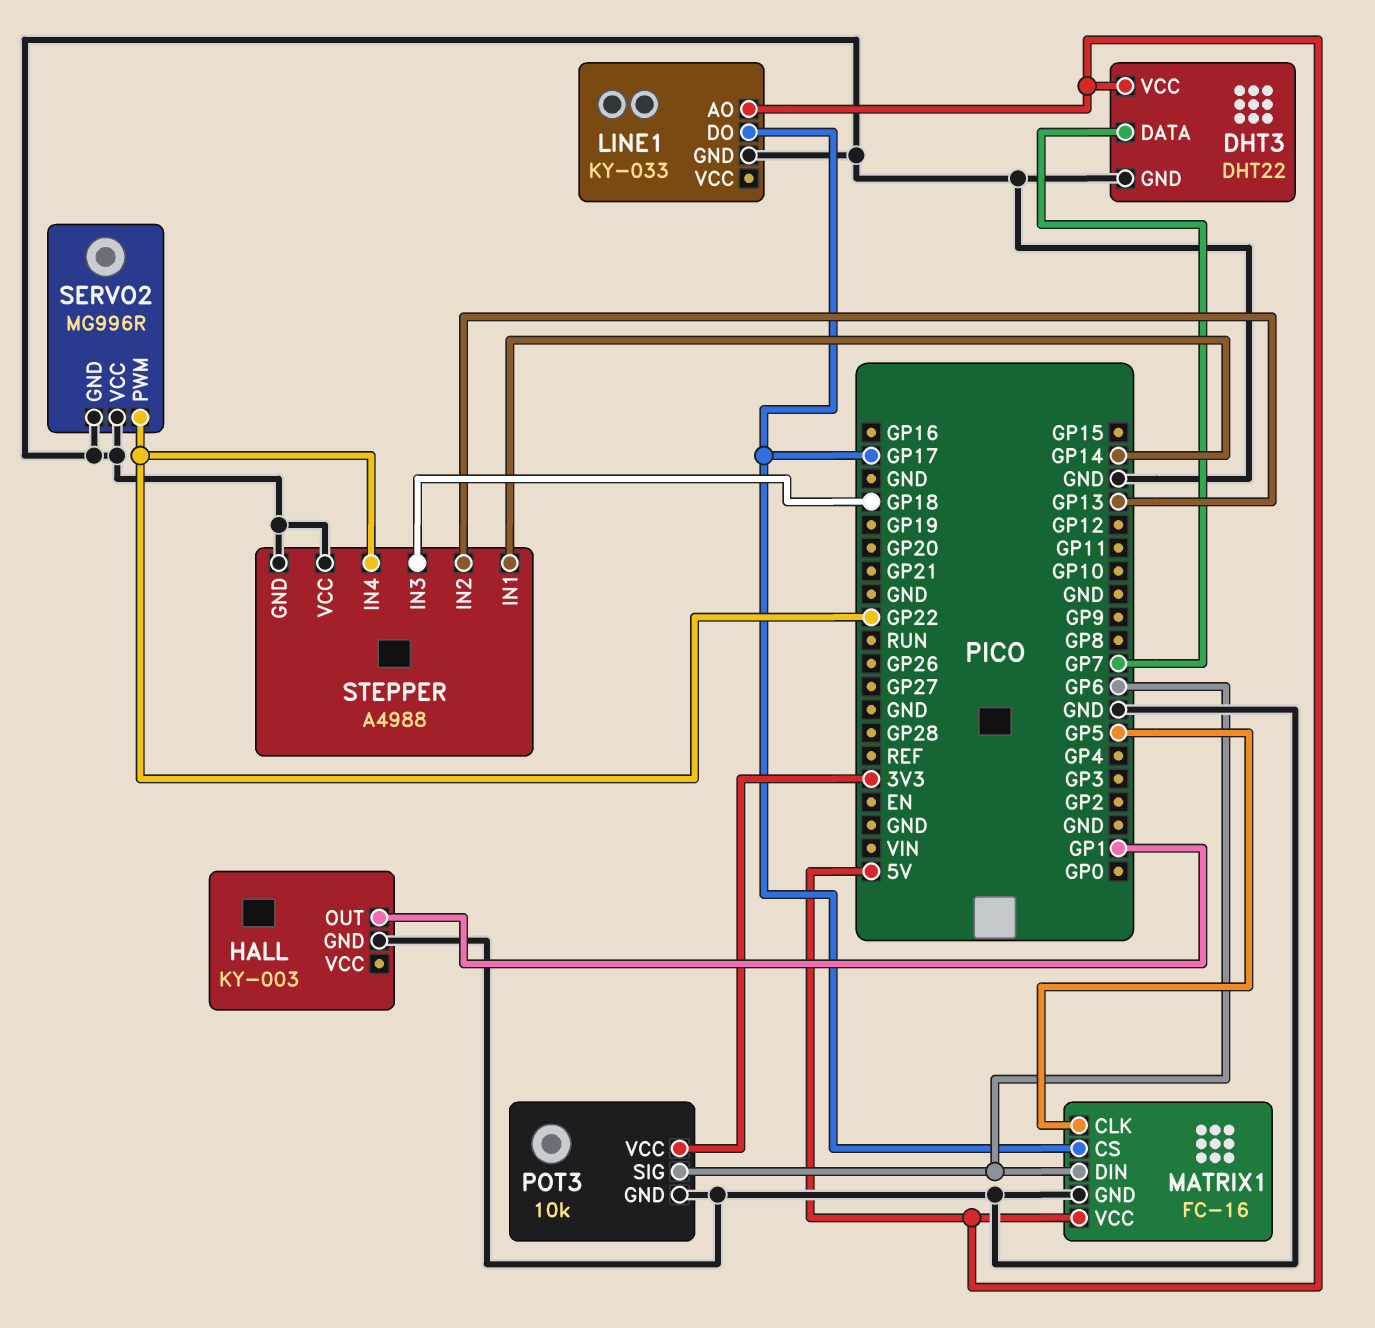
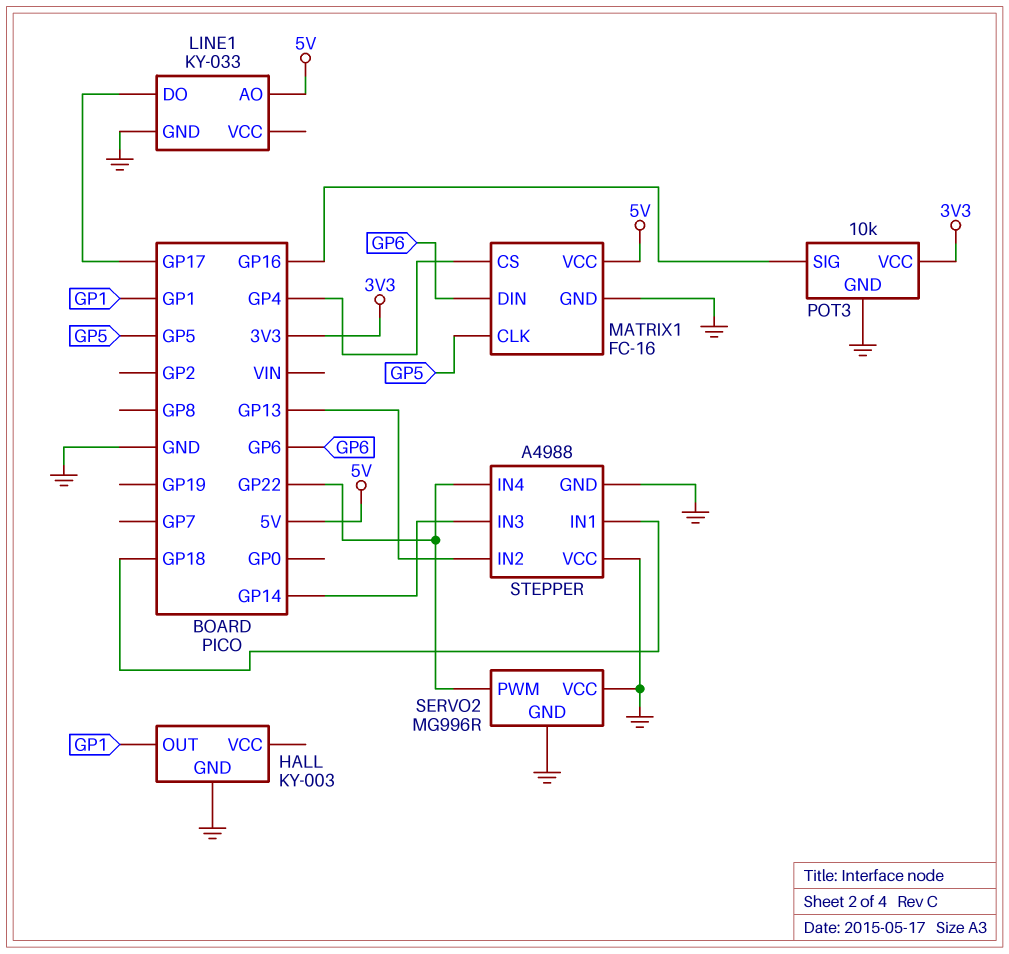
DHT3: DHT22 -> none
DHT3 pin DATA: GP7 -> none
DHT3 pin GND: GND -> none
DHT3 pin VCC: 5V -> none
MATRIX1 pin CS: GP17 -> GP4
POT3 pin SIG: GP6 -> GP16
STEPPER pin IN1: GP14 -> GP18
STEPPER pin IN3: GP18 -> GP14

